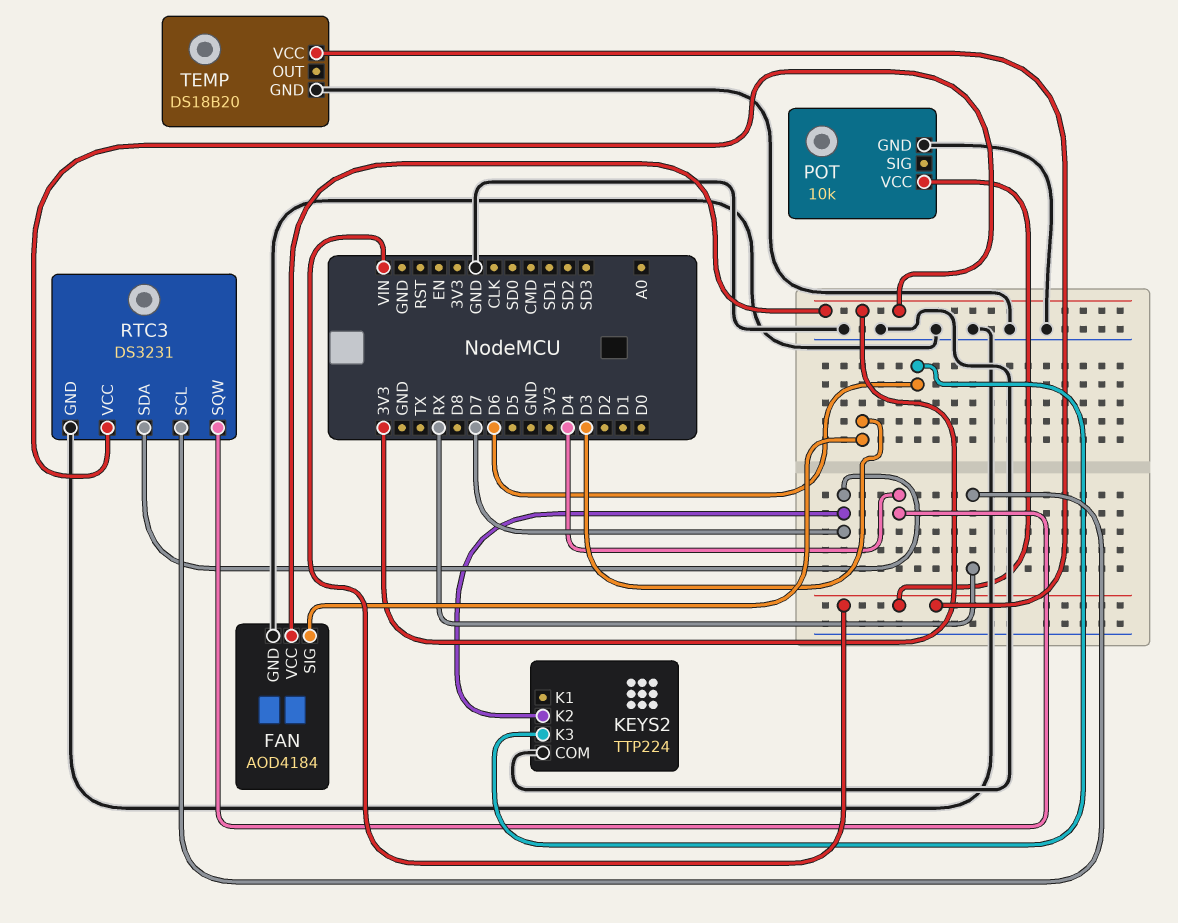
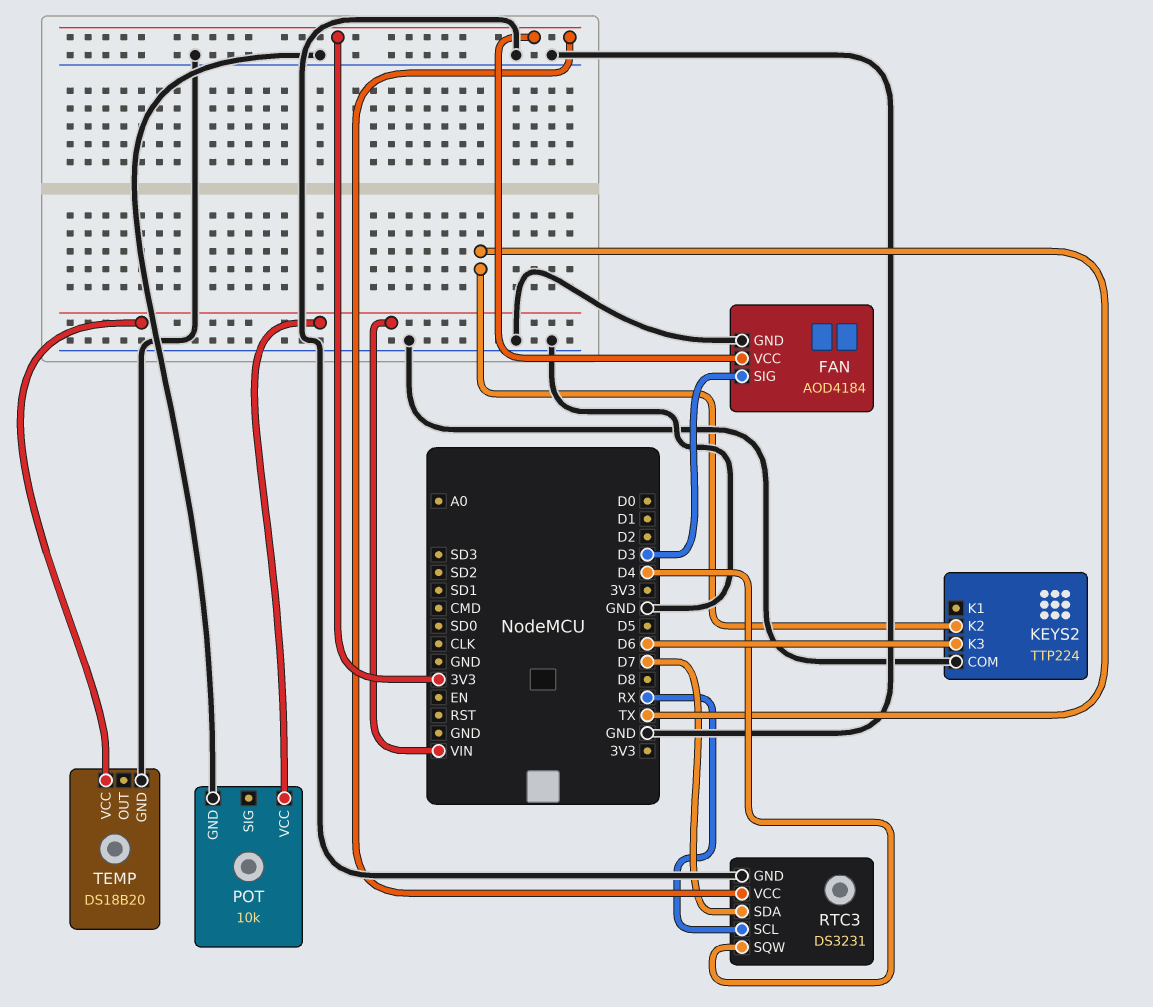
KEYS2 pin K2: D7 -> TX

